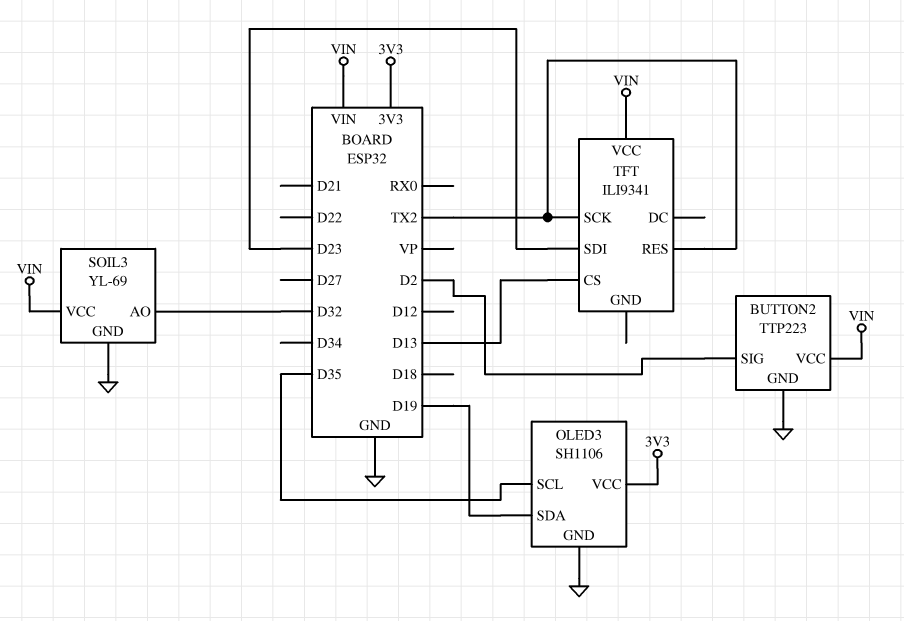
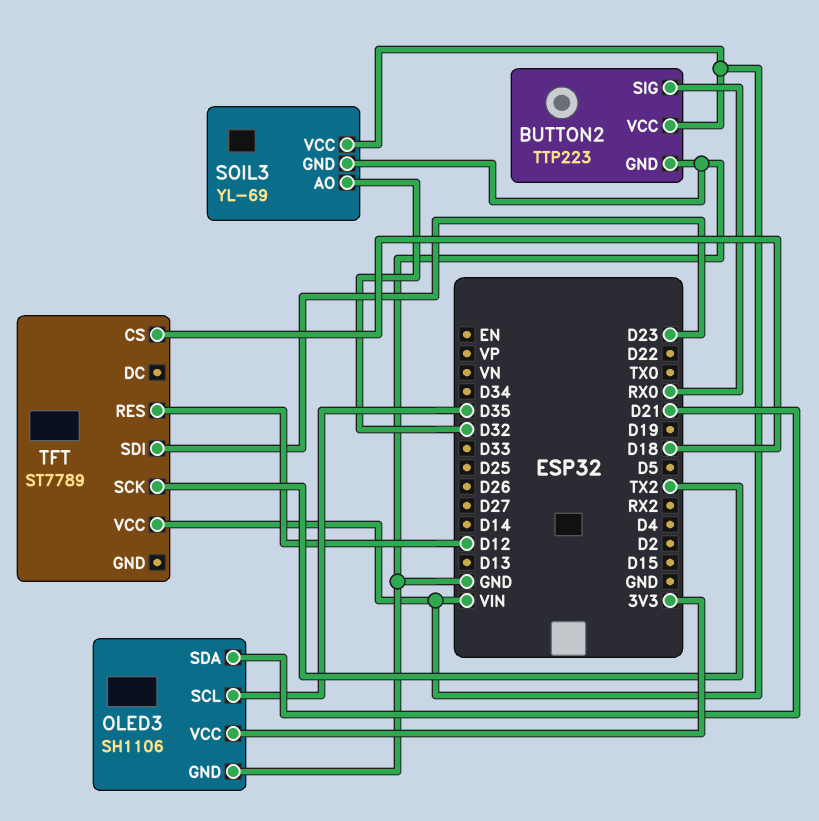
BUTTON2 pin SIG: D2 -> RX0
OLED3 pin SDA: D19 -> D21
TFT: ILI9341 -> ST7789
TFT pin CS: D13 -> D18
TFT pin RES: TX2 -> D12

